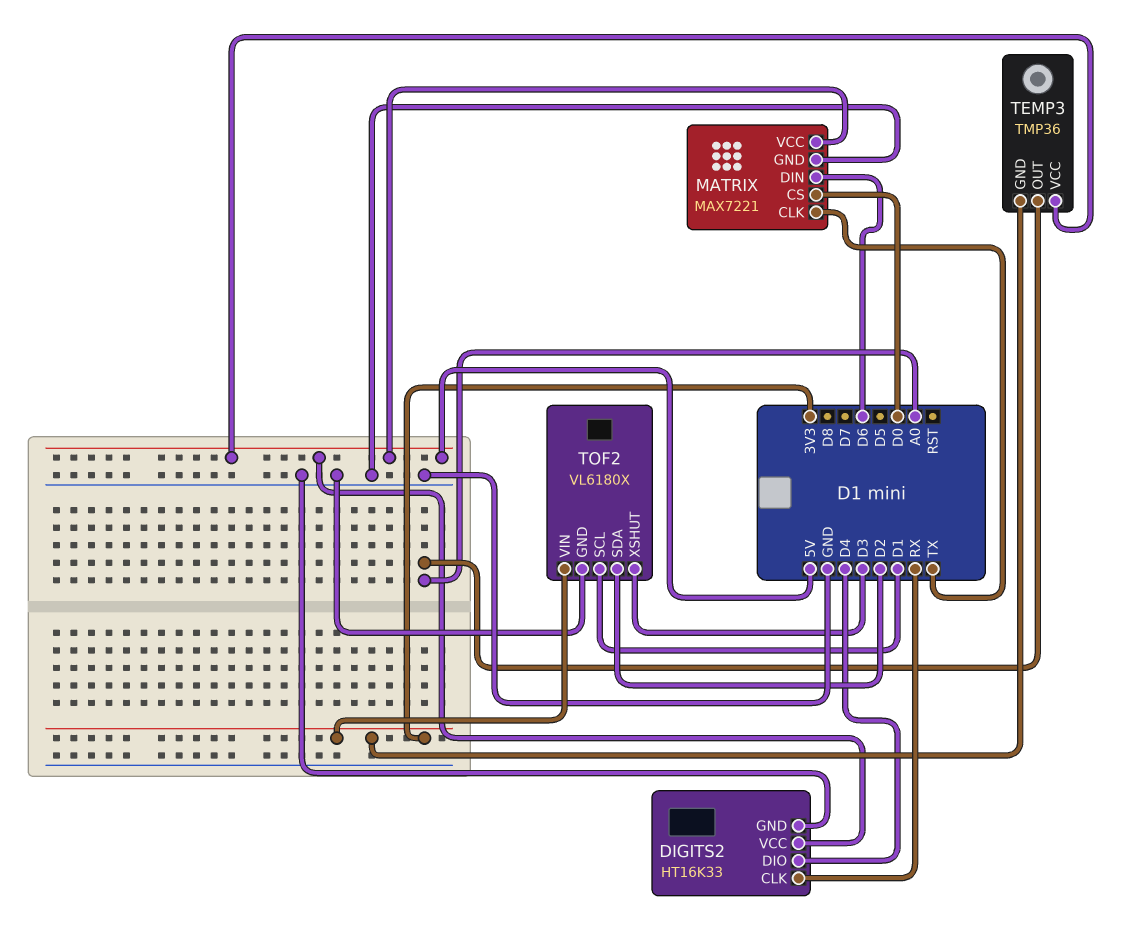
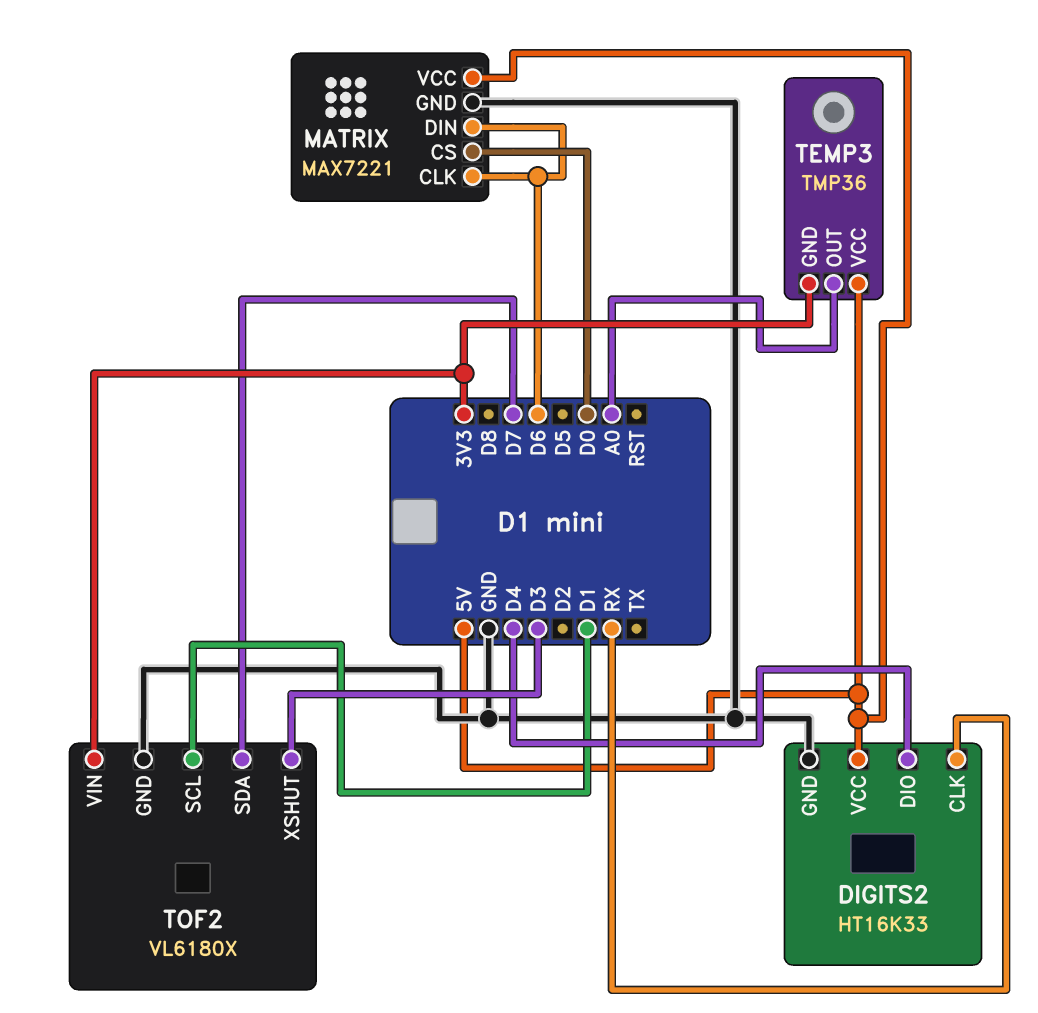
MATRIX pin CLK: TX -> D6
TOF2 pin SDA: D2 -> D7

